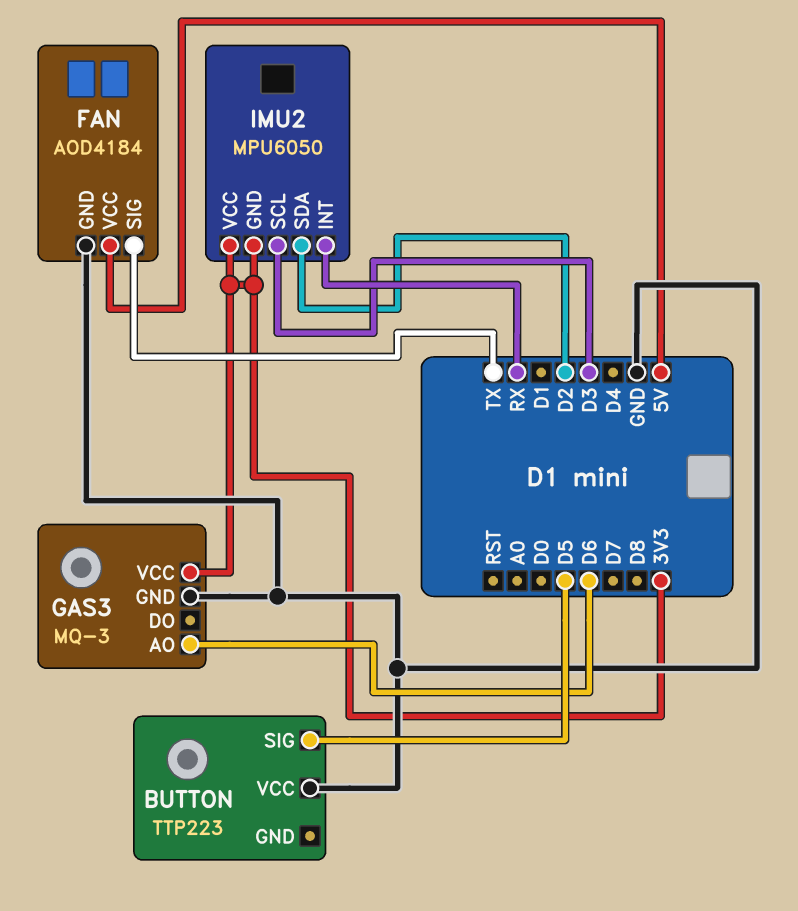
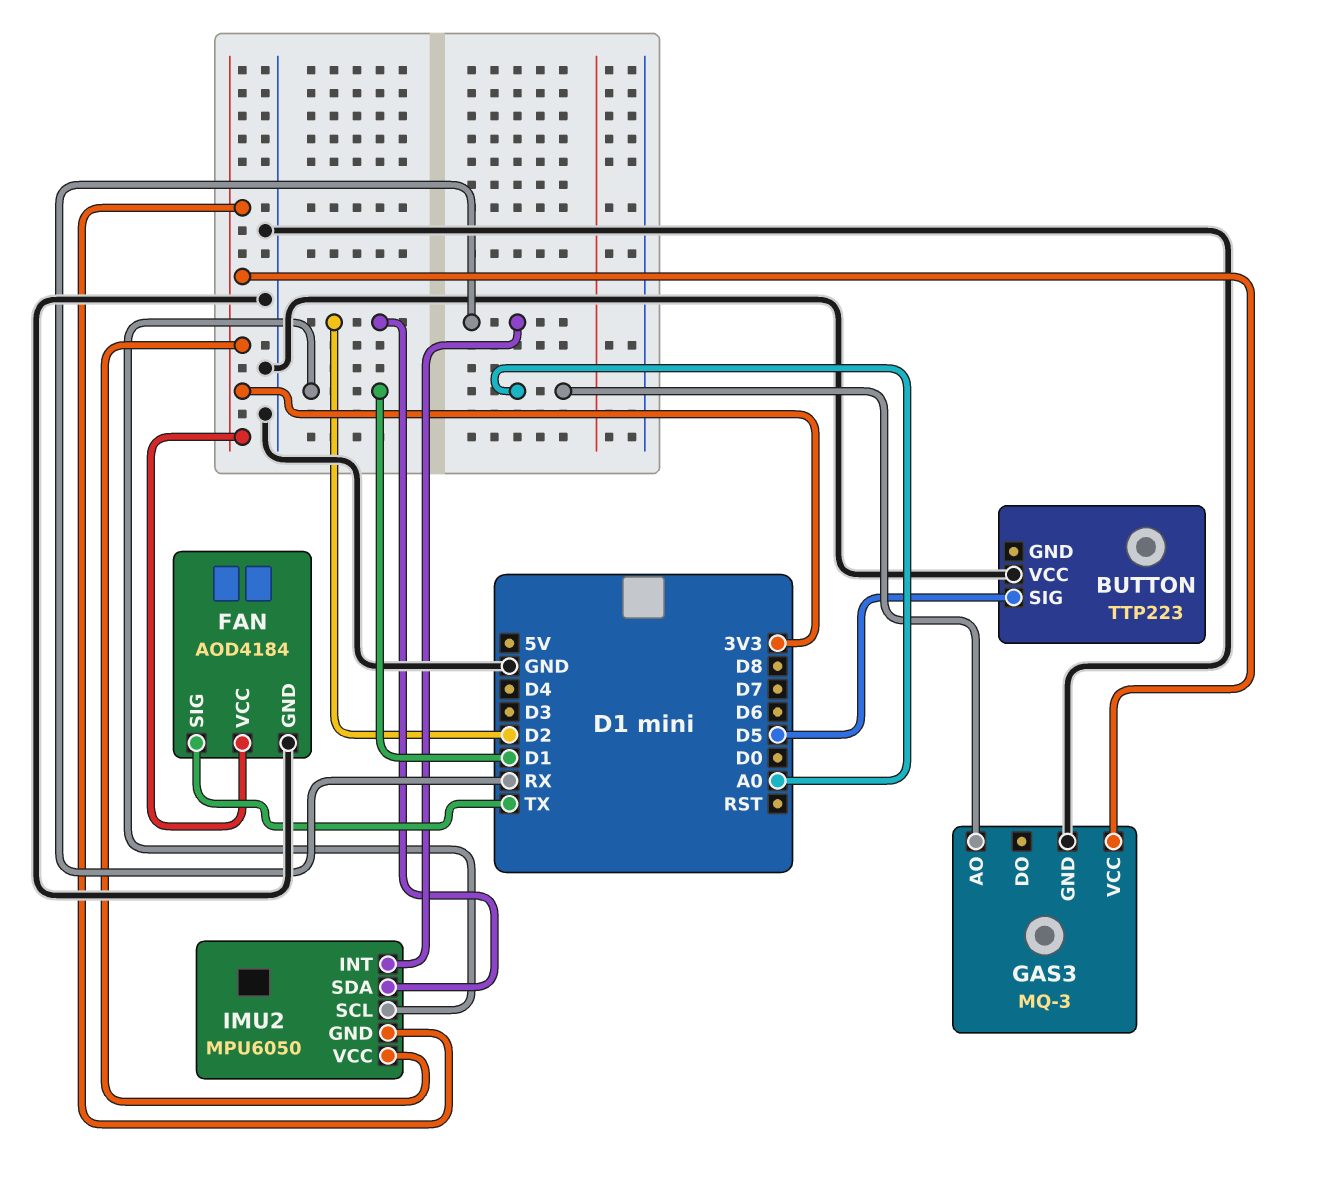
FAN pin VCC: 5V -> 3V3
GAS3 pin AO: D6 -> A0
IMU2 pin SCL: D3 -> D1

